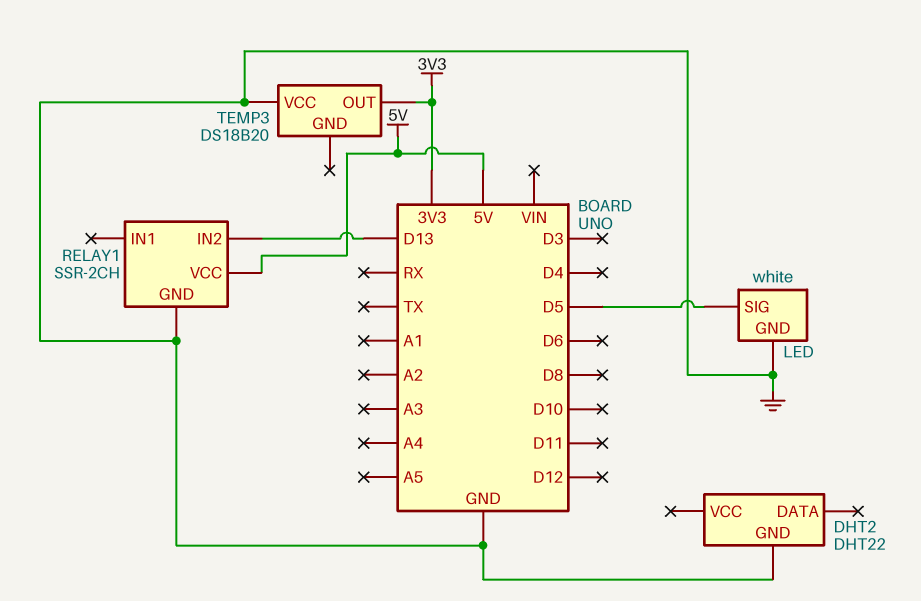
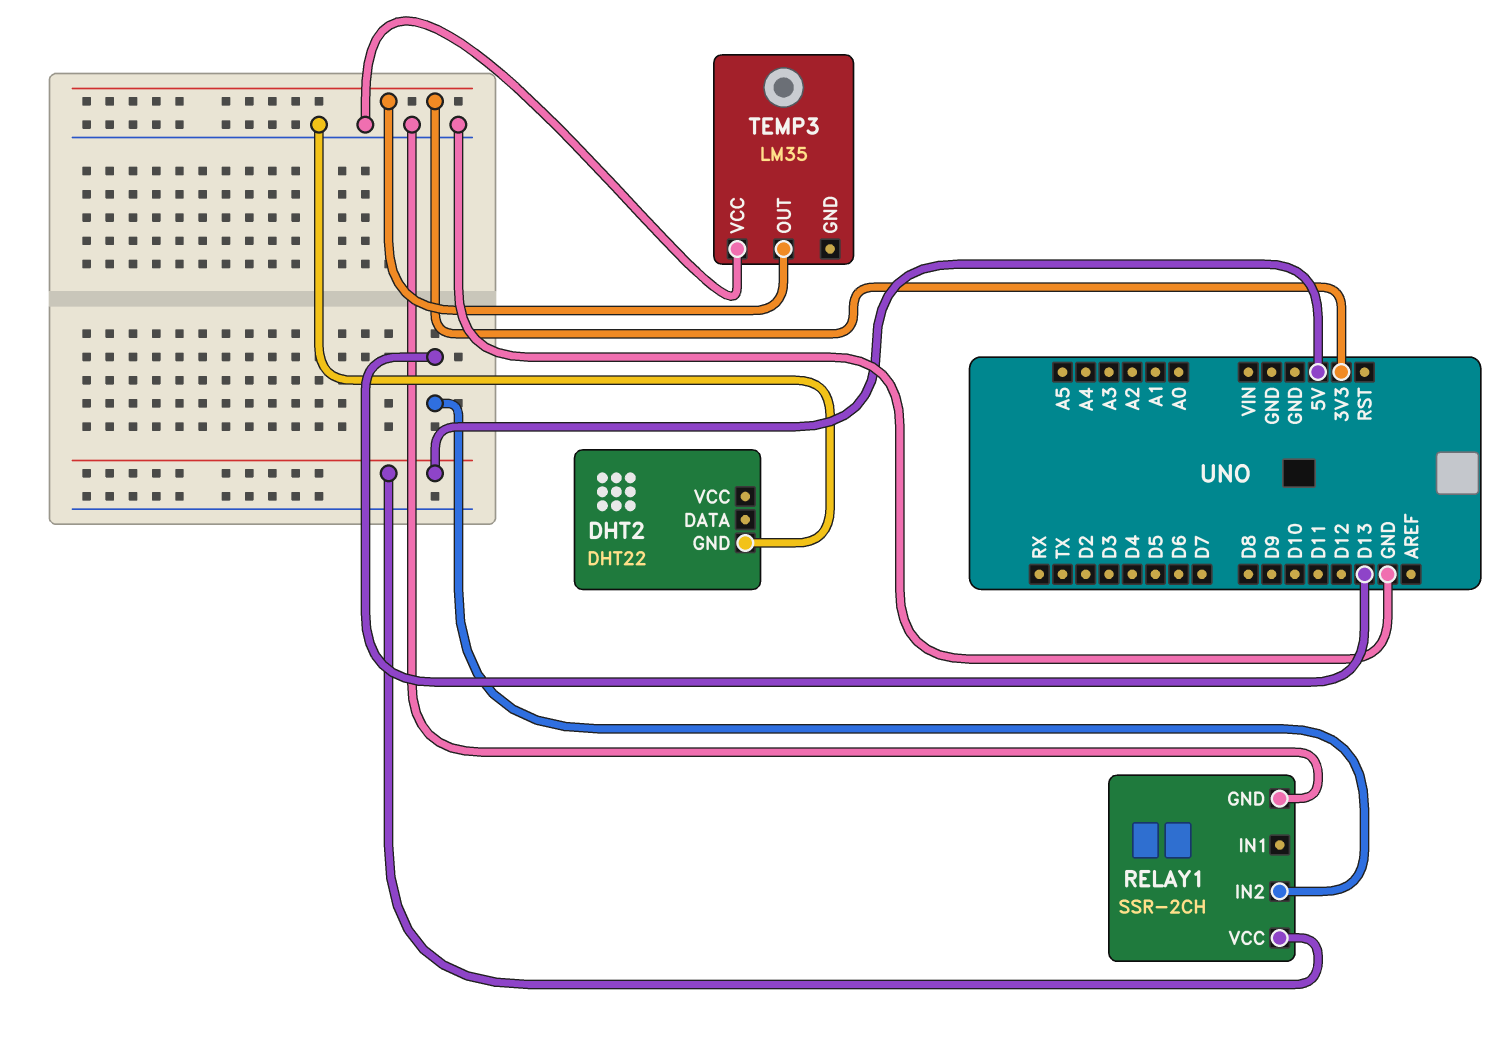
LED: white -> none
LED pin GND: GND -> none
LED pin SIG: D5 -> none
TEMP3: DS18B20 -> LM35

